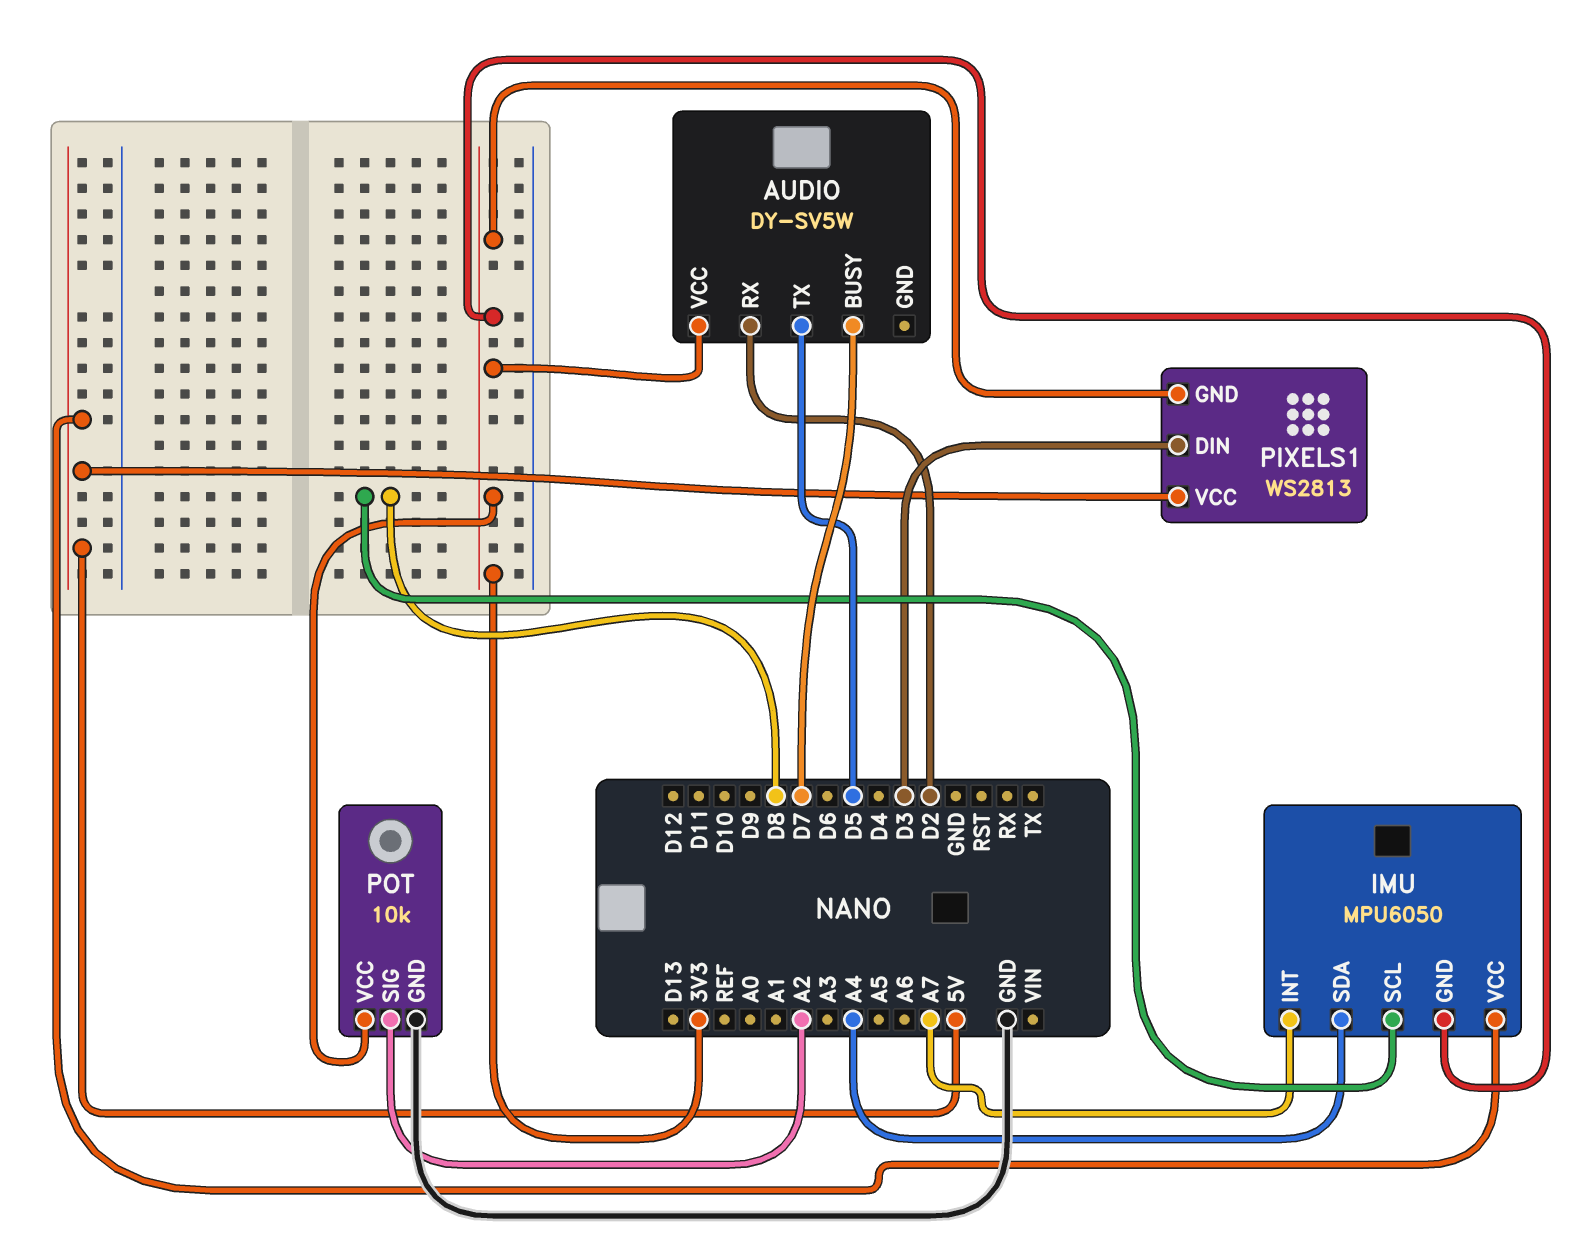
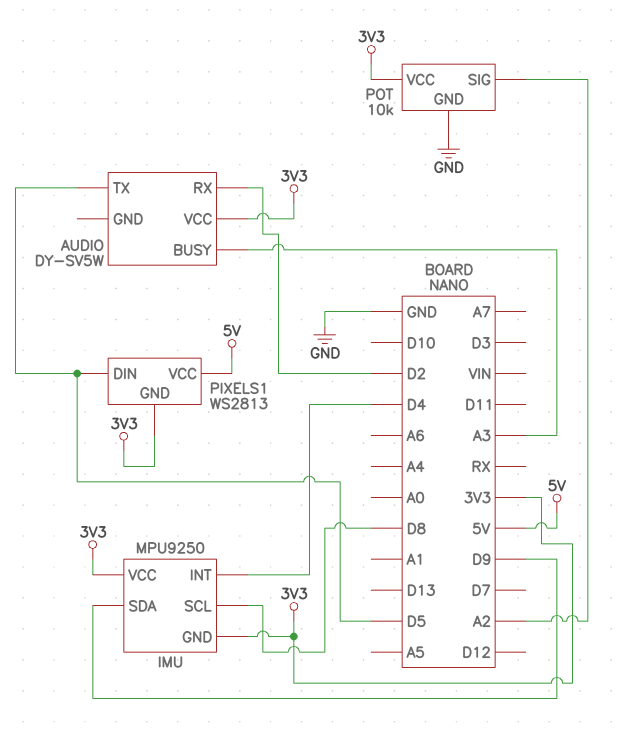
AUDIO pin BUSY: D7 -> A3
IMU: MPU6050 -> MPU9250
IMU pin INT: A7 -> D4
IMU pin SDA: A4 -> D9
IMU pin VCC: 5V -> 3V3
PIXELS1 pin DIN: D3 -> D5

